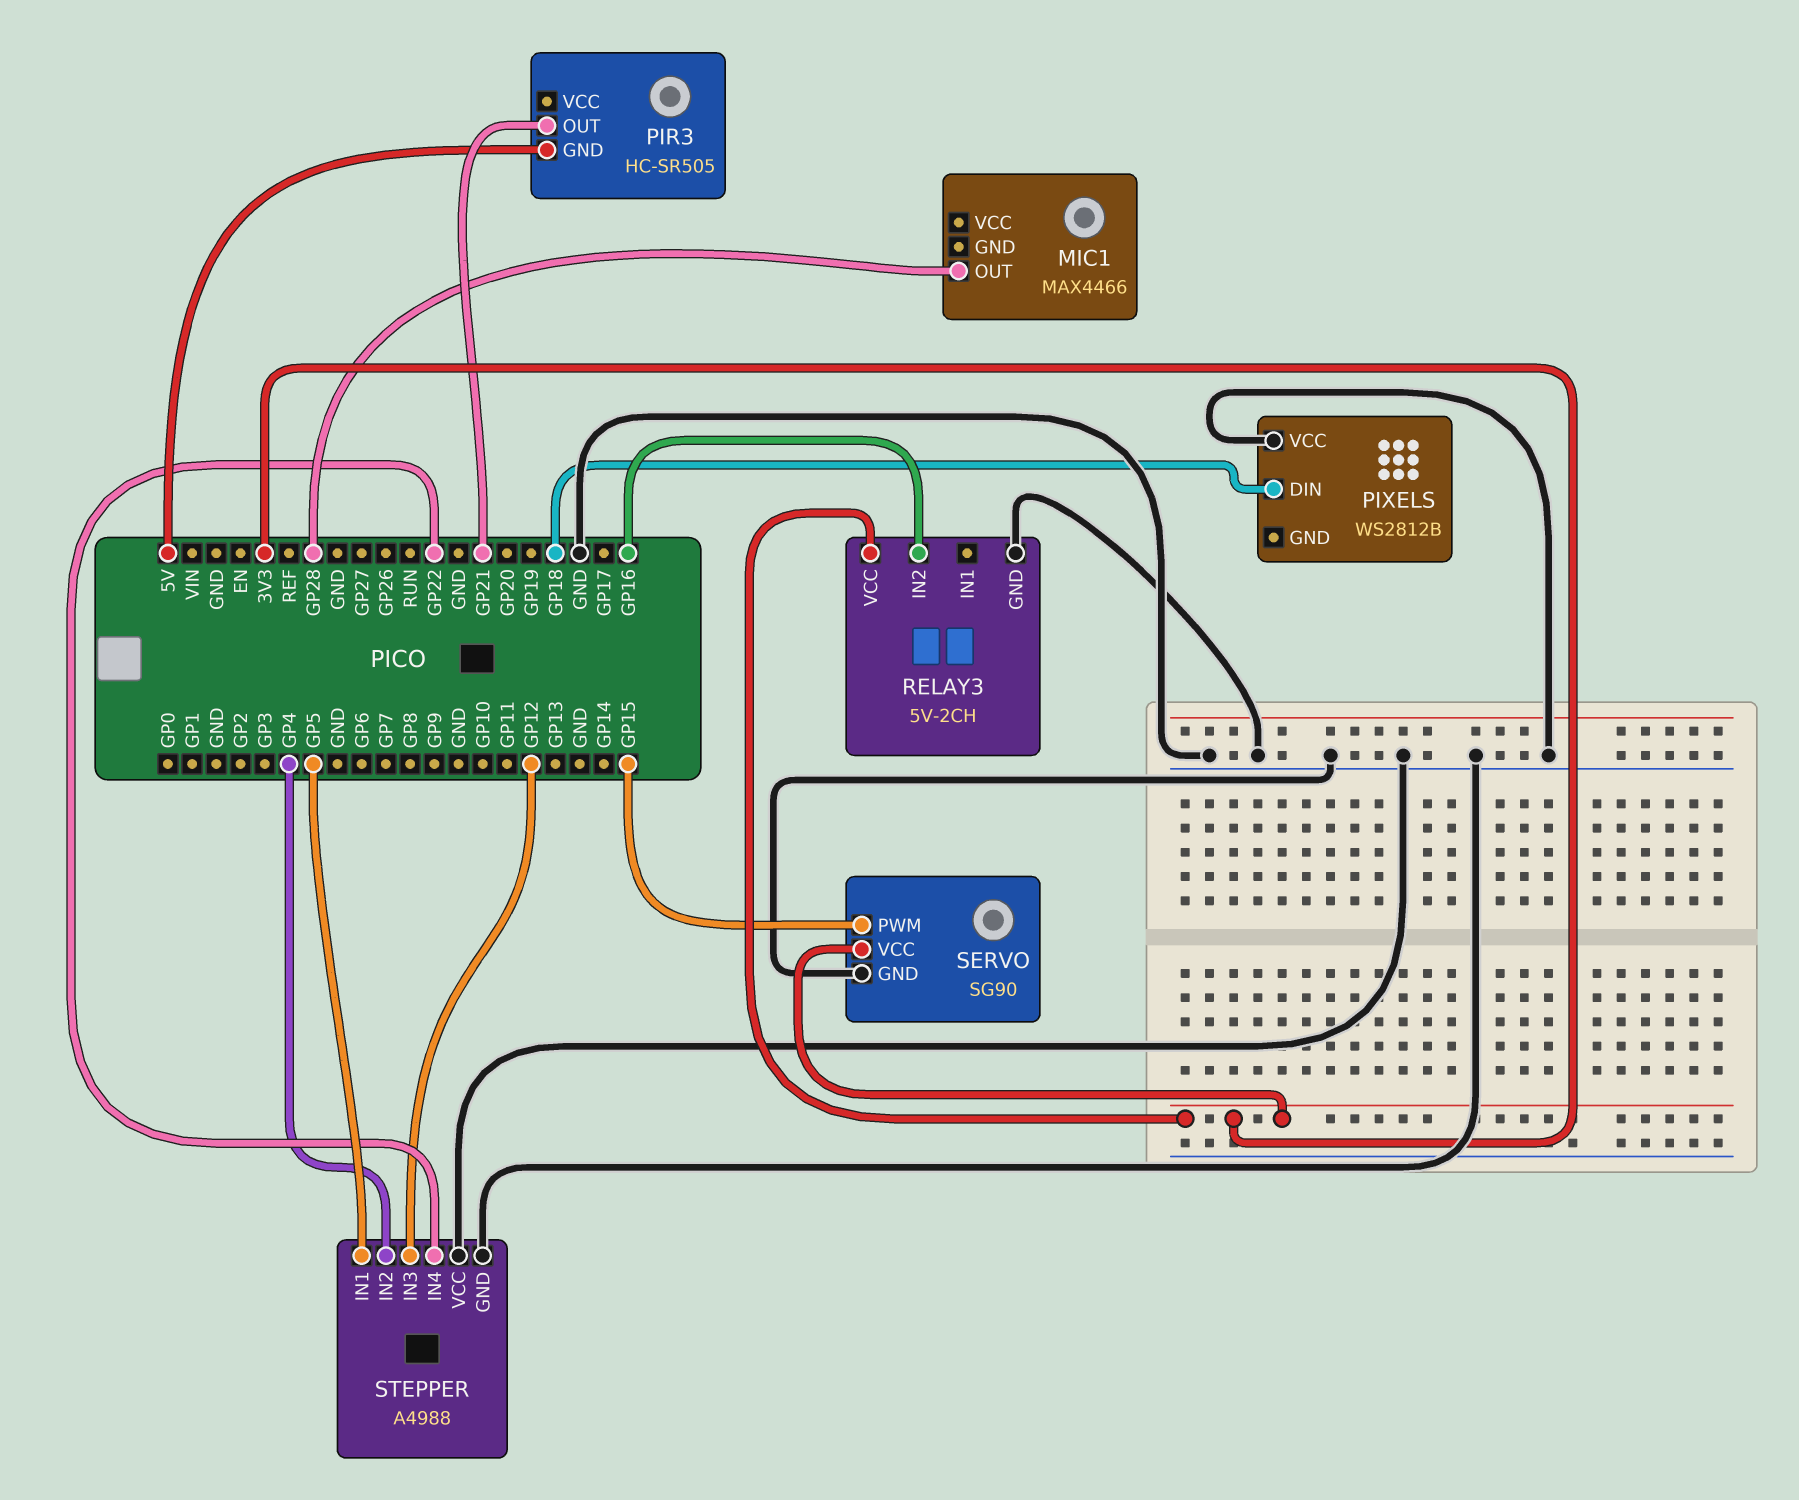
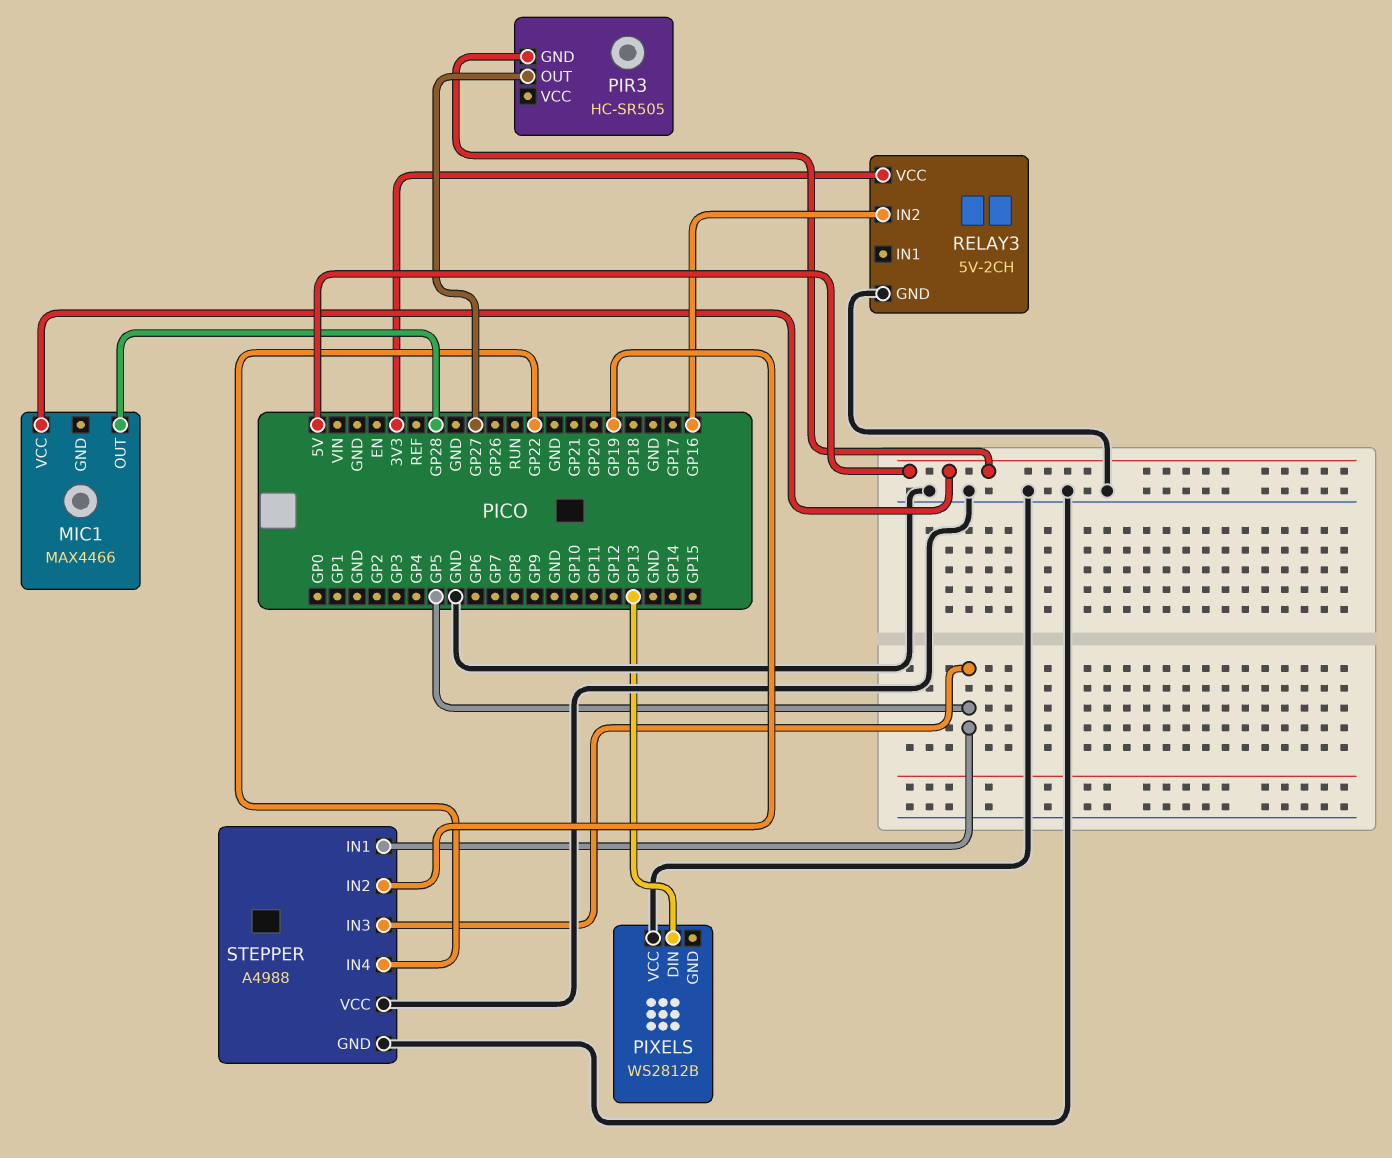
MIC1 pin VCC: none -> 5V
PIR3 pin OUT: GP21 -> GP27
PIXELS pin DIN: GP18 -> GP13
SERVO: SG90 -> none
SERVO pin GND: GND -> none
SERVO pin PWM: GP15 -> none
SERVO pin VCC: 3V3 -> none
STEPPER pin IN2: GP4 -> GP19
STEPPER pin IN3: GP12 -> GP5

